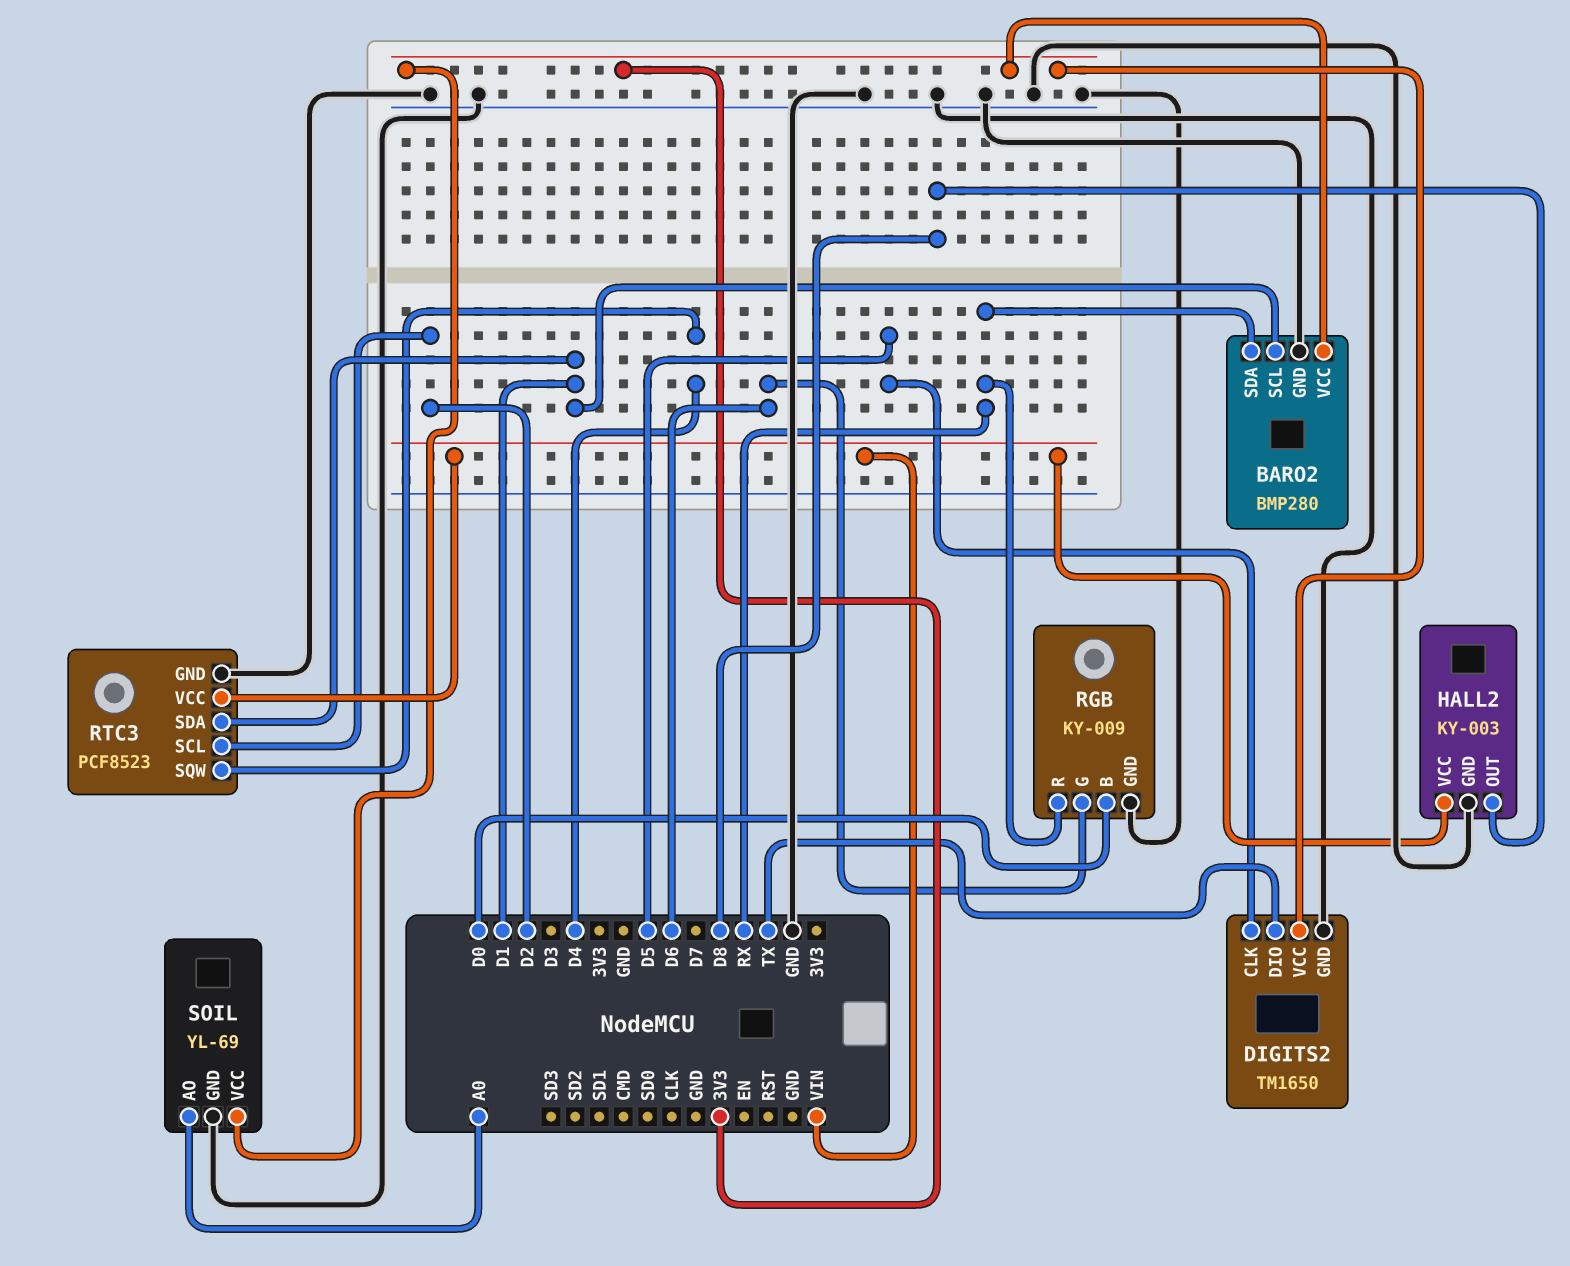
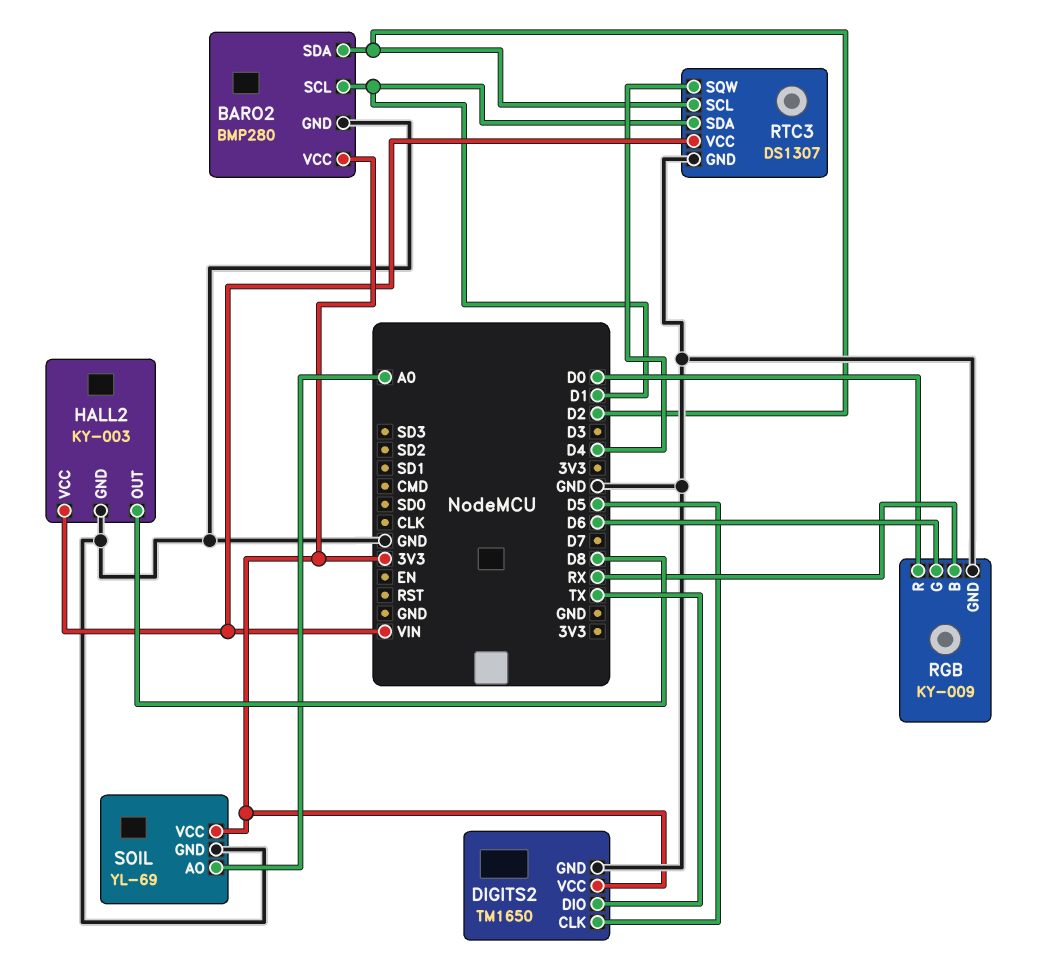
BARO2 pin SDA: RX -> D2
RGB pin B: D0 -> RX
RGB pin R: RX -> D0
RTC3: PCF8523 -> DS1307

